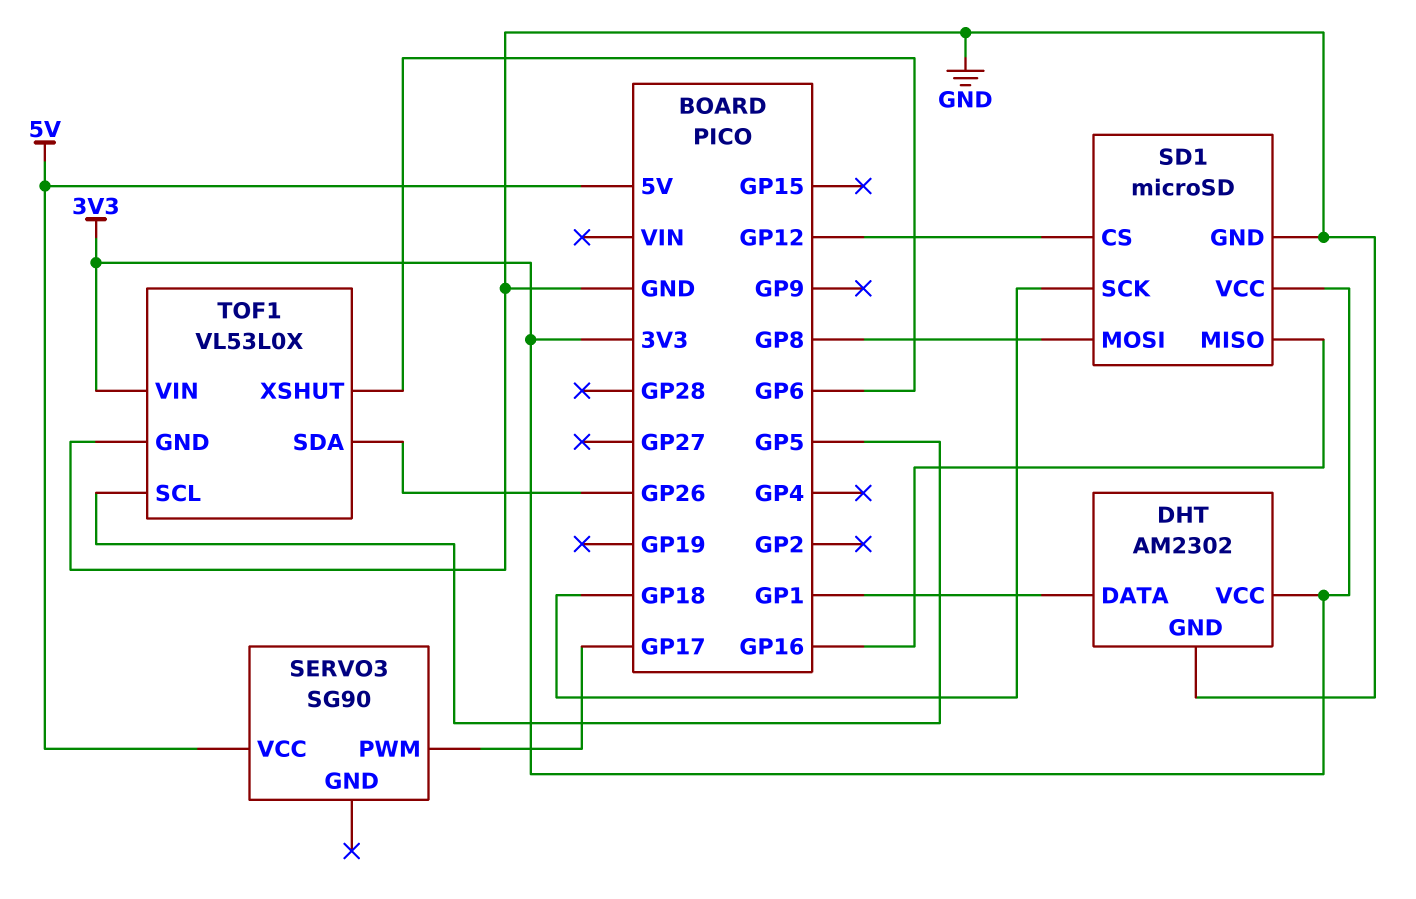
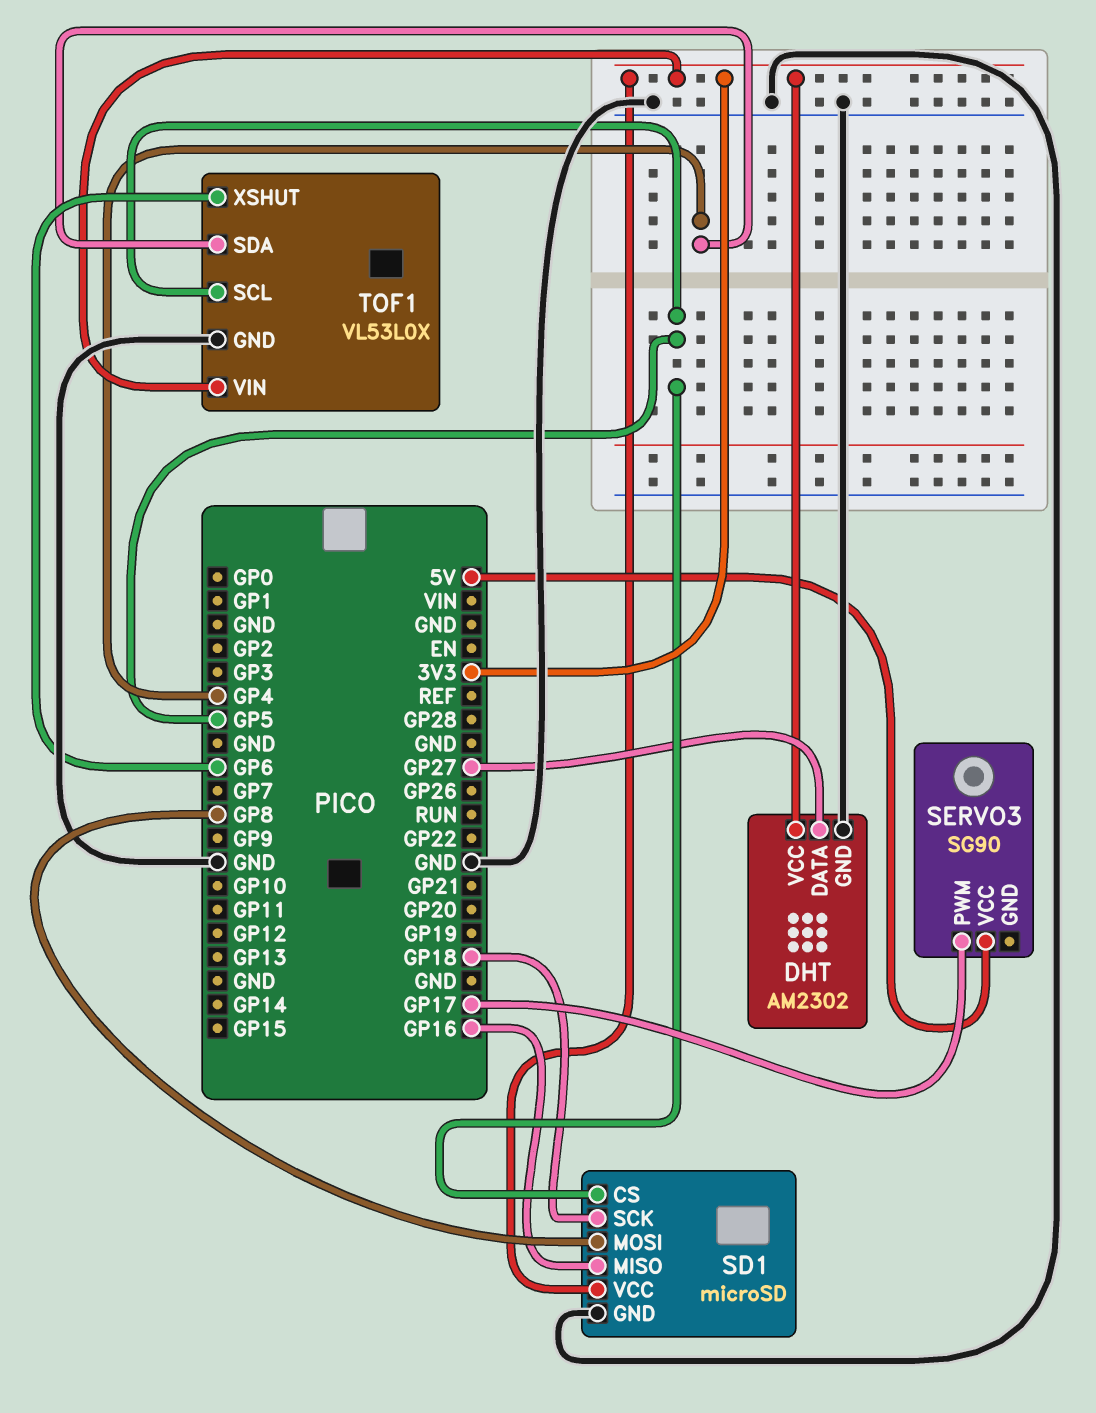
DHT pin DATA: GP1 -> GP27
SD1 pin CS: GP12 -> GP5
TOF1 pin SDA: GP26 -> GP4

